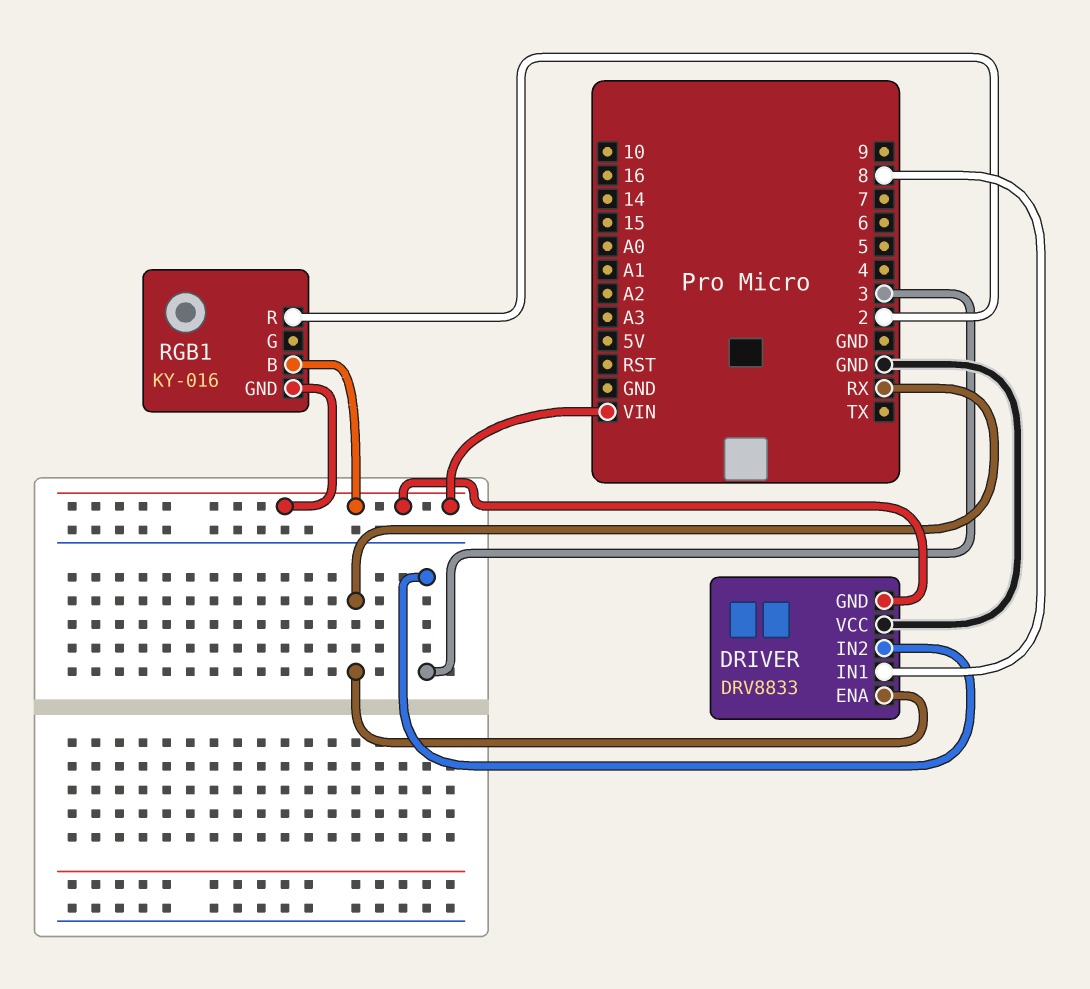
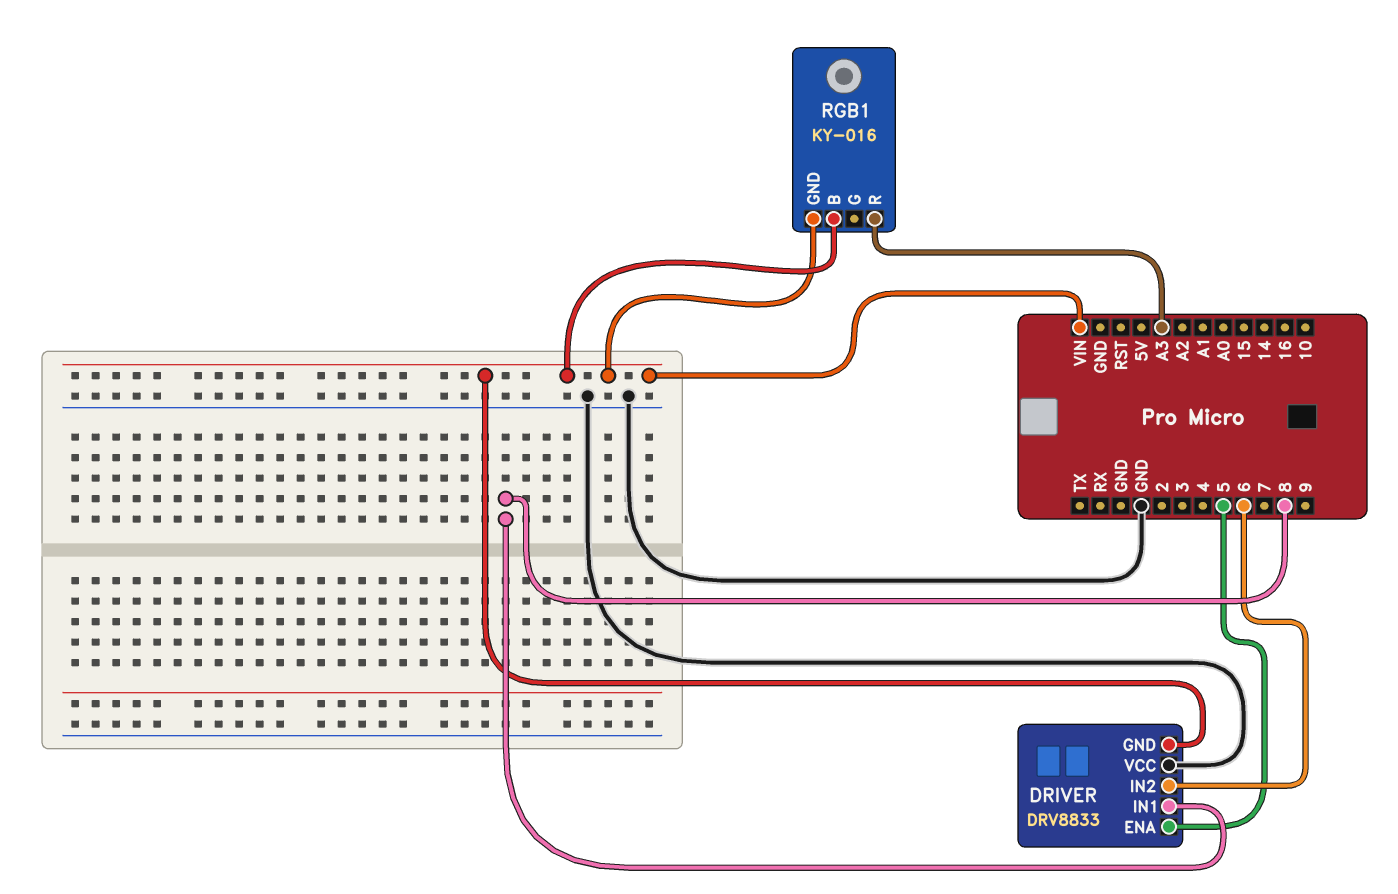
DRIVER pin ENA: RX -> 5
DRIVER pin IN2: 3 -> 6
RGB1 pin R: 2 -> A3

